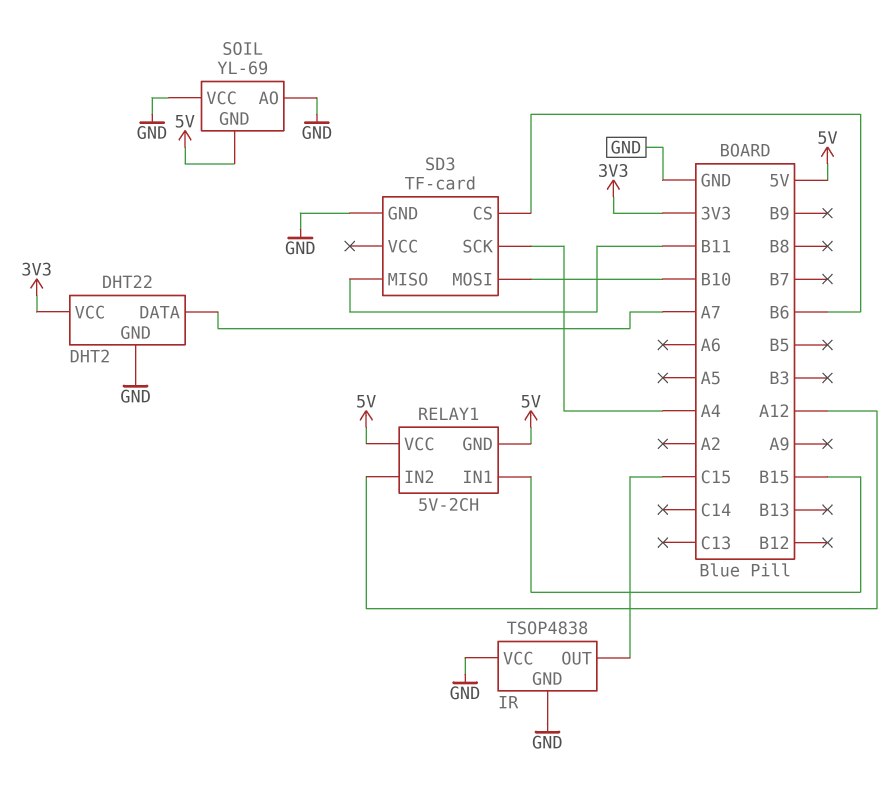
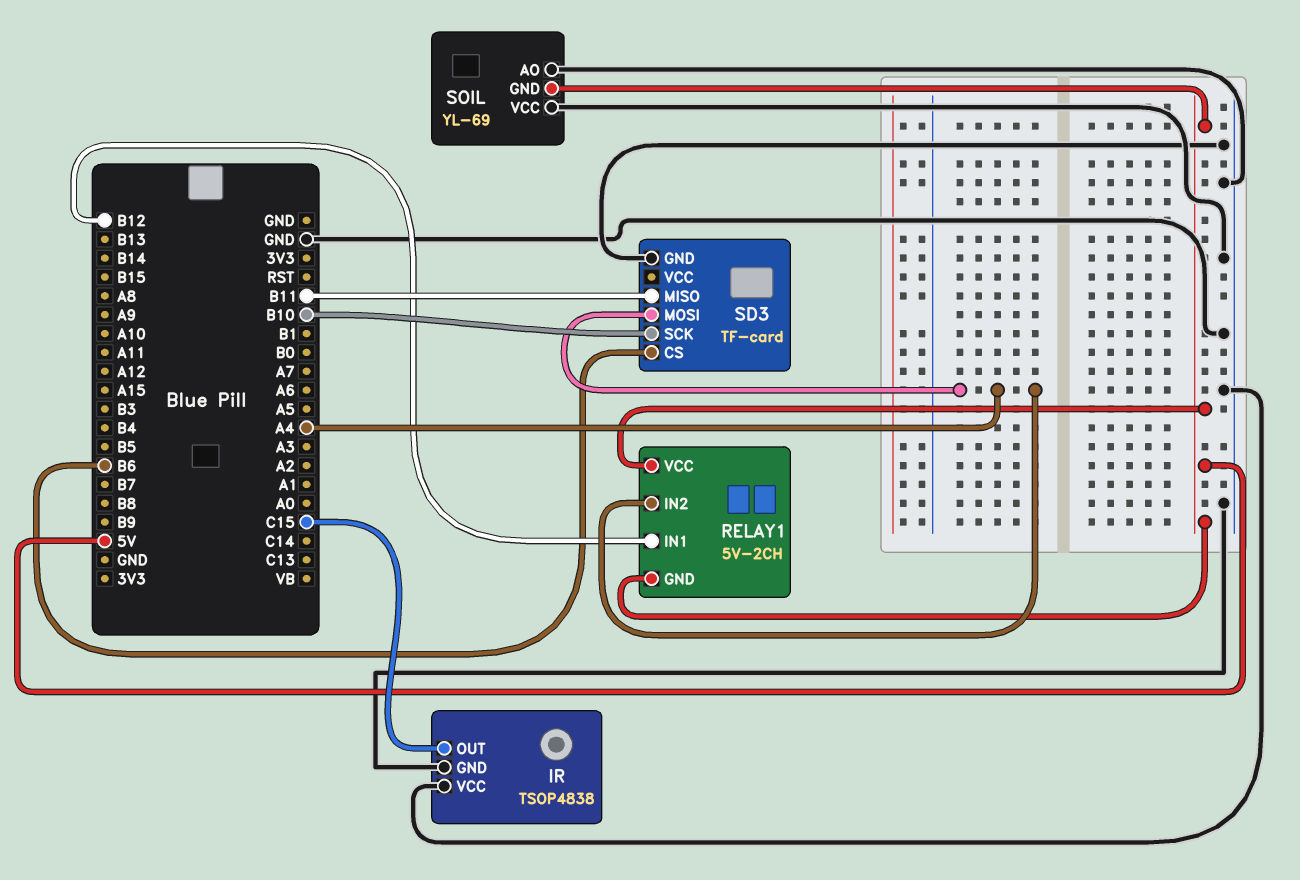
DHT2: DHT22 -> none
DHT2 pin DATA: A7 -> none
DHT2 pin GND: GND -> none
DHT2 pin VCC: 3V3 -> none
RELAY1 pin IN1: B15 -> B12
RELAY1 pin IN2: A12 -> A4
SD3 pin MOSI: B10 -> A4
SD3 pin SCK: A4 -> B10

